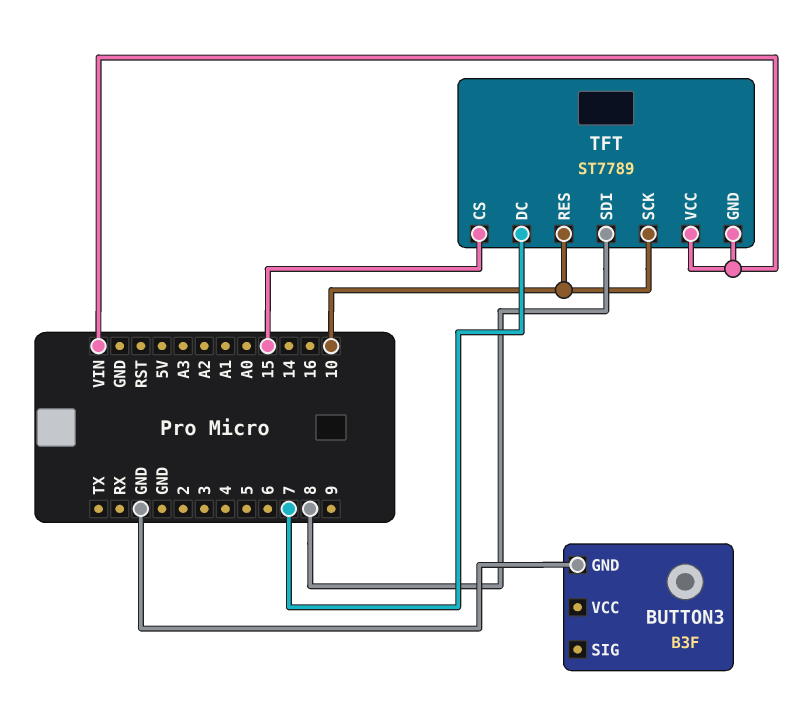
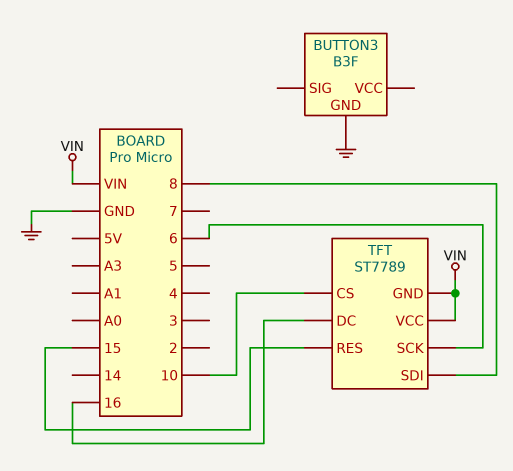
TFT pin CS: 15 -> 10
TFT pin DC: 7 -> 16
TFT pin RES: 10 -> 15
TFT pin SCK: 10 -> 6

